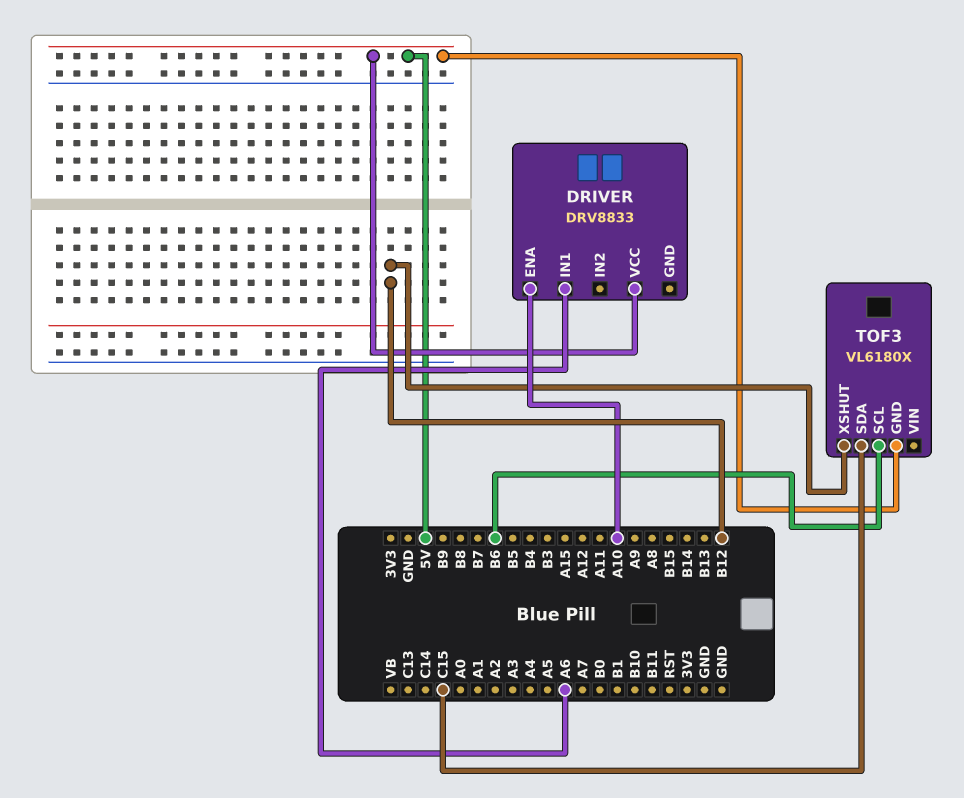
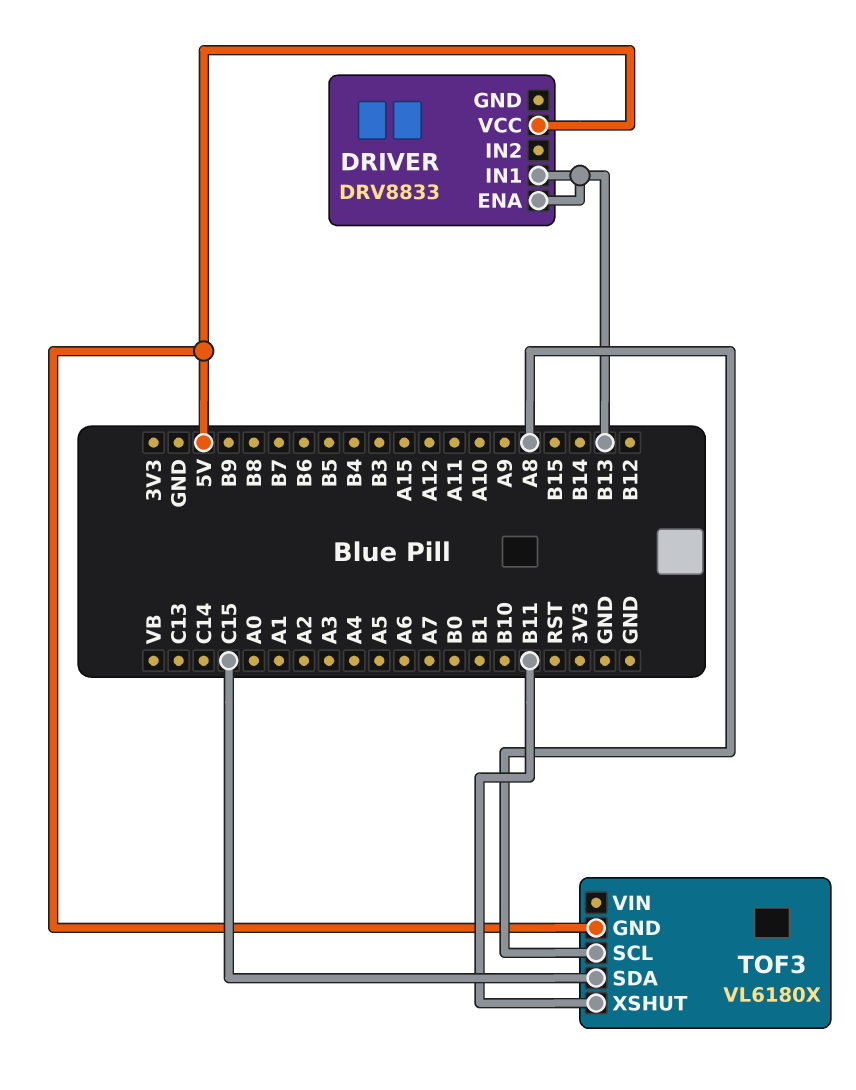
DRIVER pin ENA: A10 -> B13
DRIVER pin IN1: A6 -> B13
TOF3 pin SCL: B6 -> A8
TOF3 pin XSHUT: B12 -> B11

